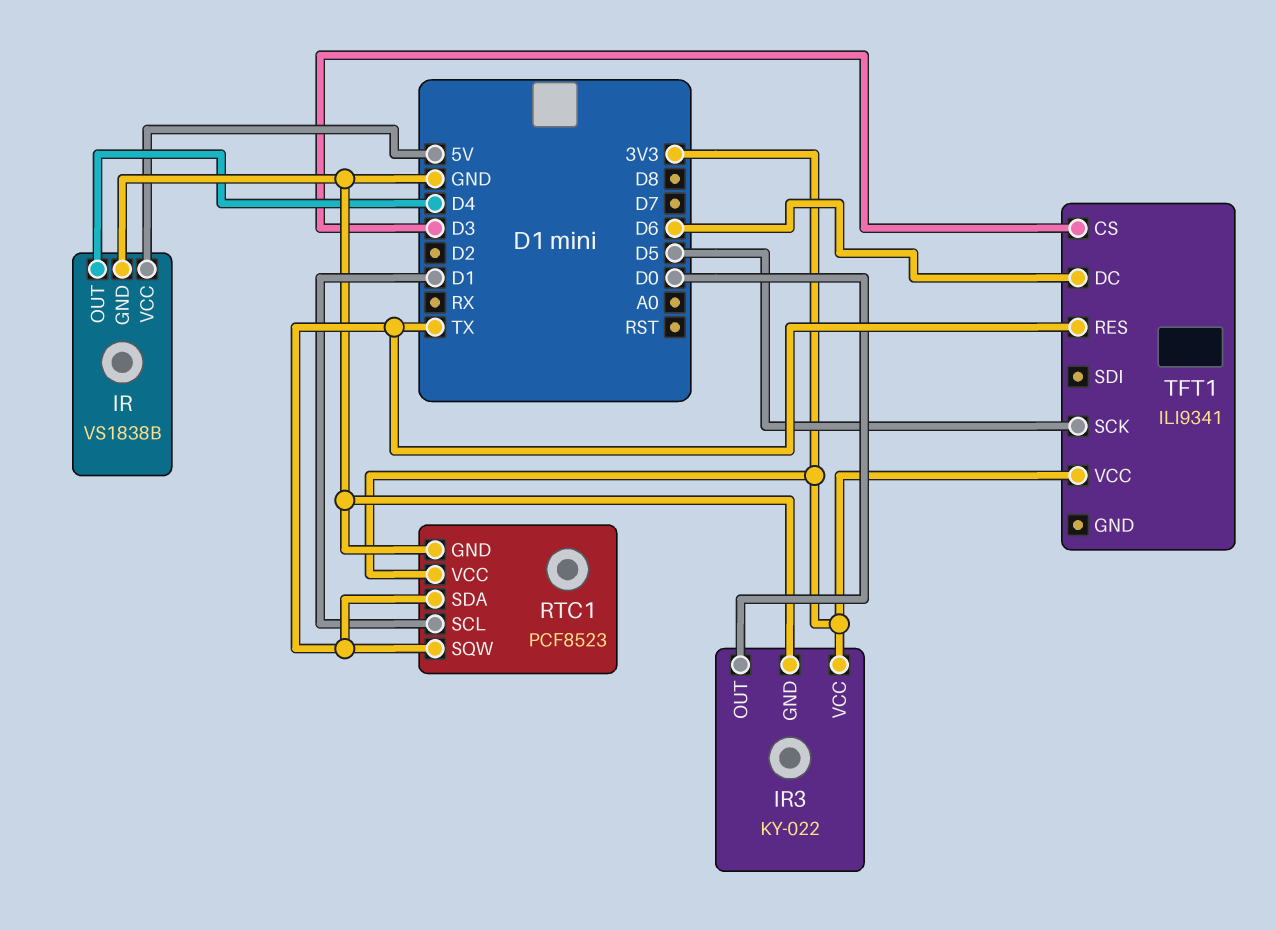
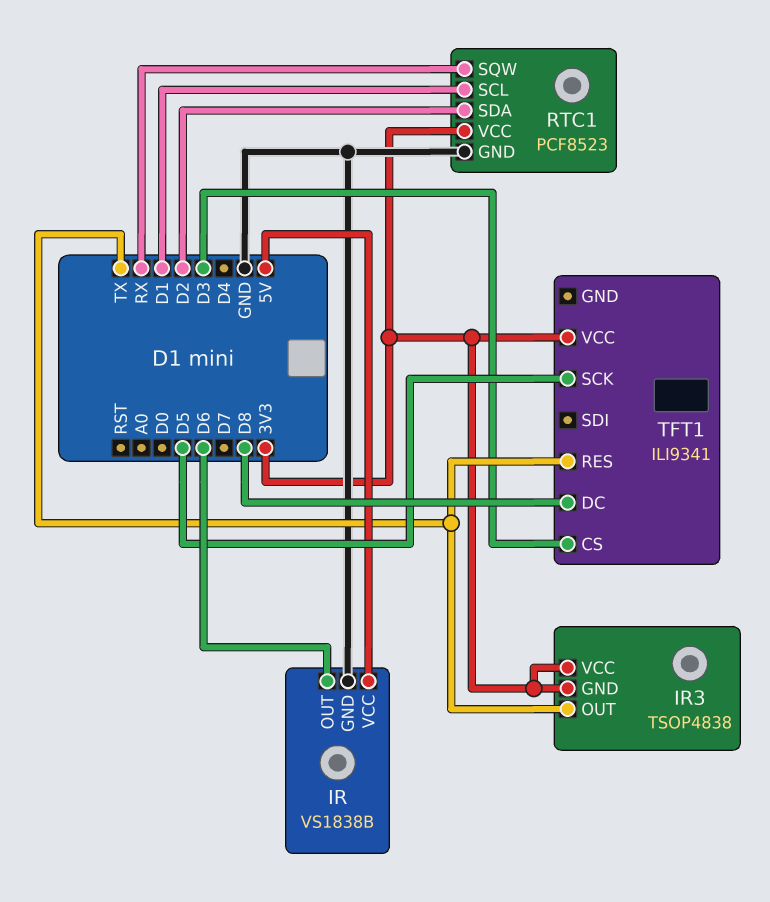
IR pin OUT: D4 -> D6
IR3: KY-022 -> TSOP4838
IR3 pin GND: GND -> 3V3
IR3 pin OUT: D0 -> TX
RTC1 pin SDA: TX -> D2
RTC1 pin SQW: TX -> RX
TFT1 pin DC: D6 -> D8

